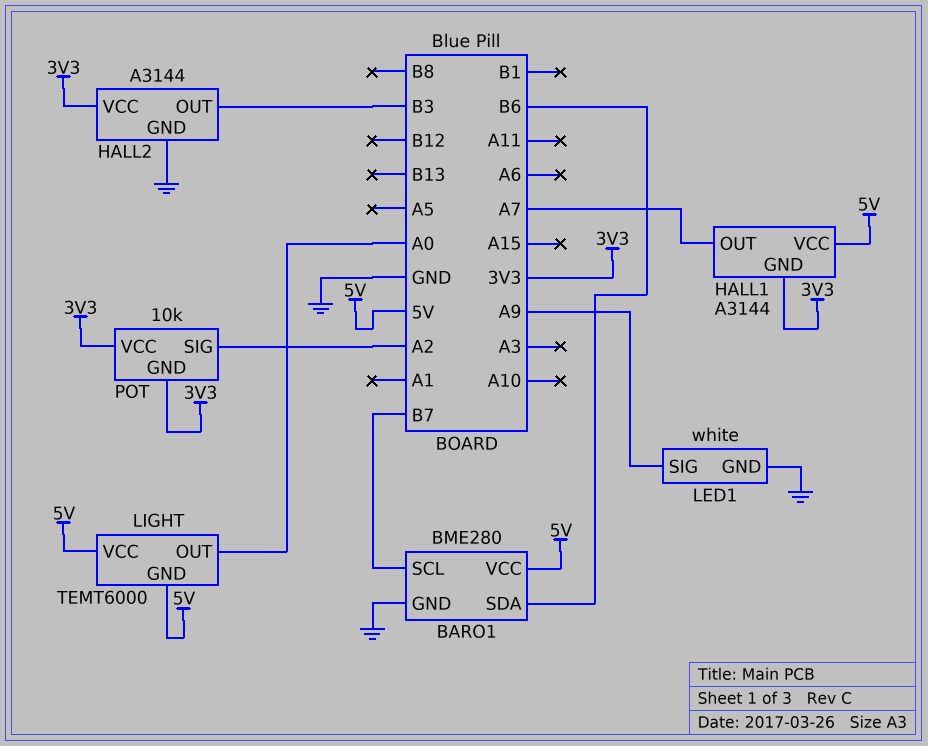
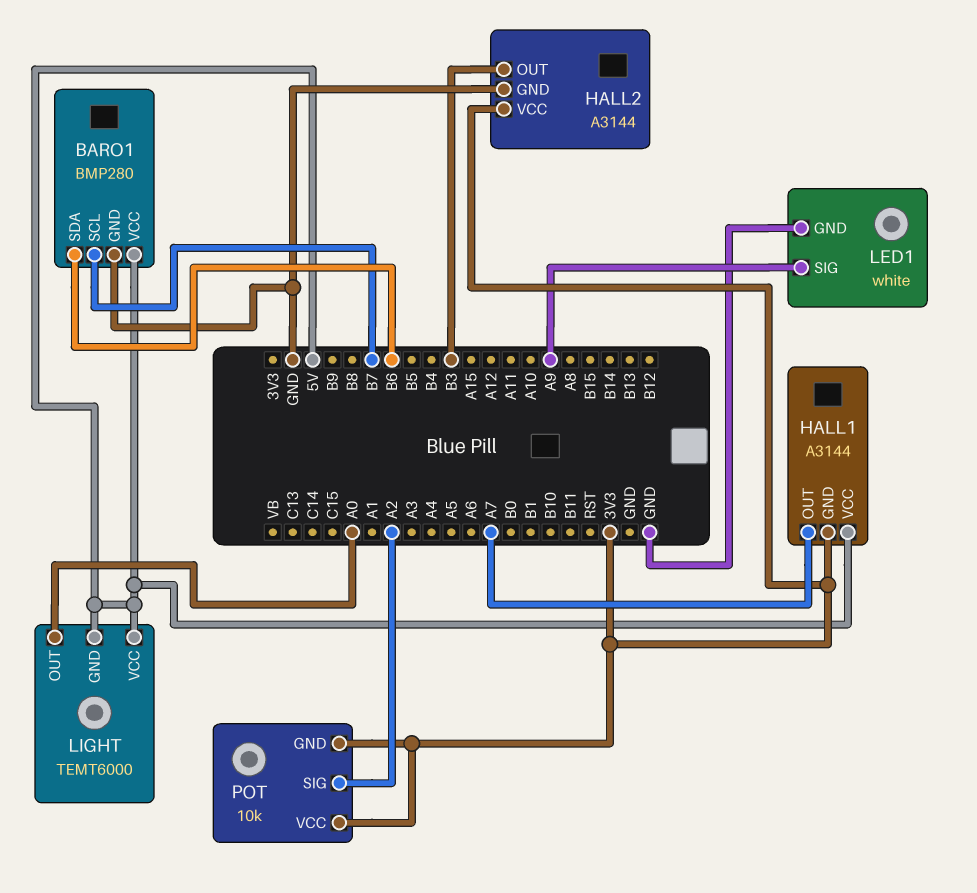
BARO1: BME280 -> BMP280

